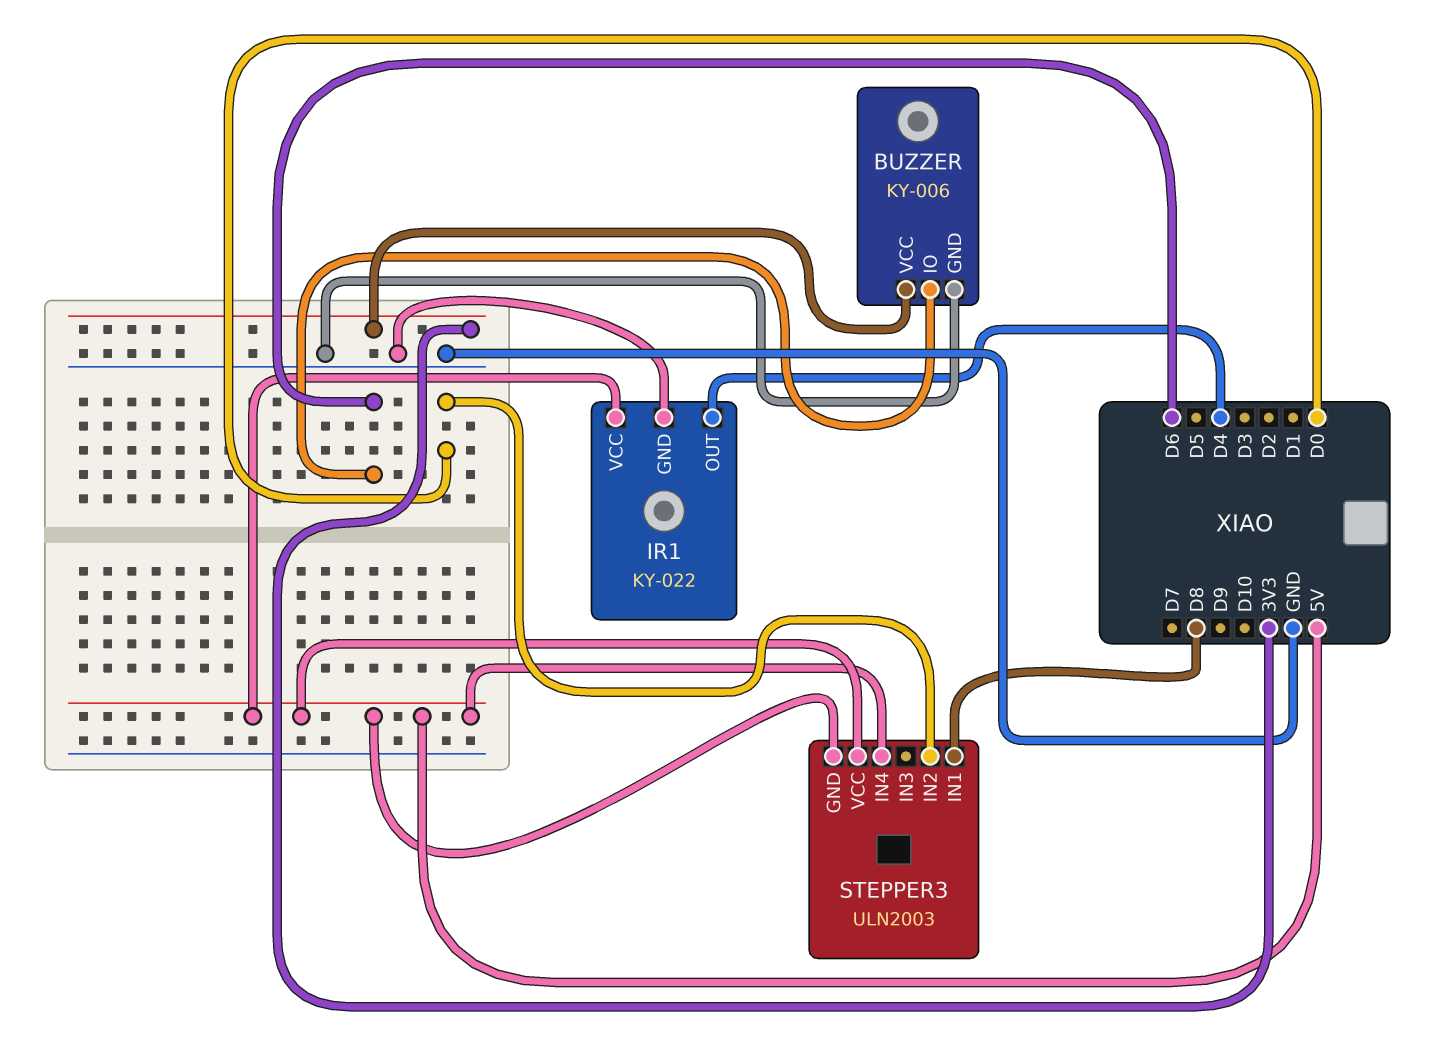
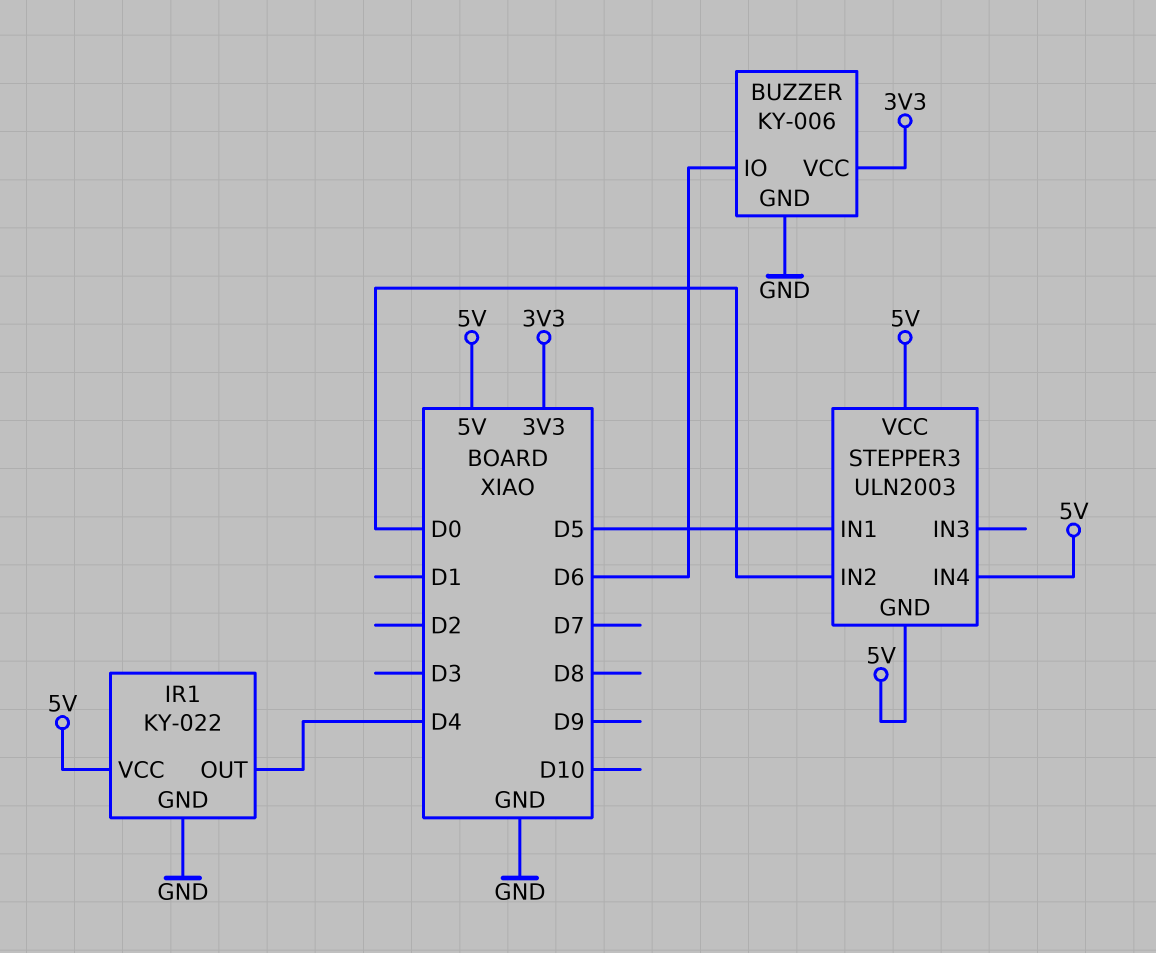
STEPPER3 pin IN1: D8 -> D5

